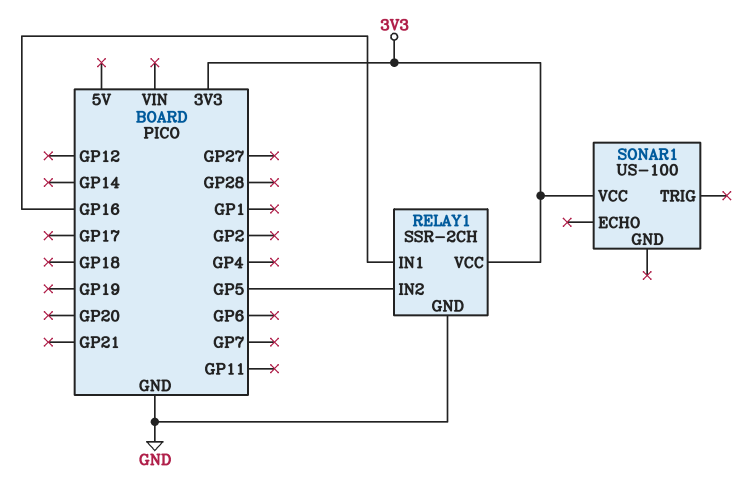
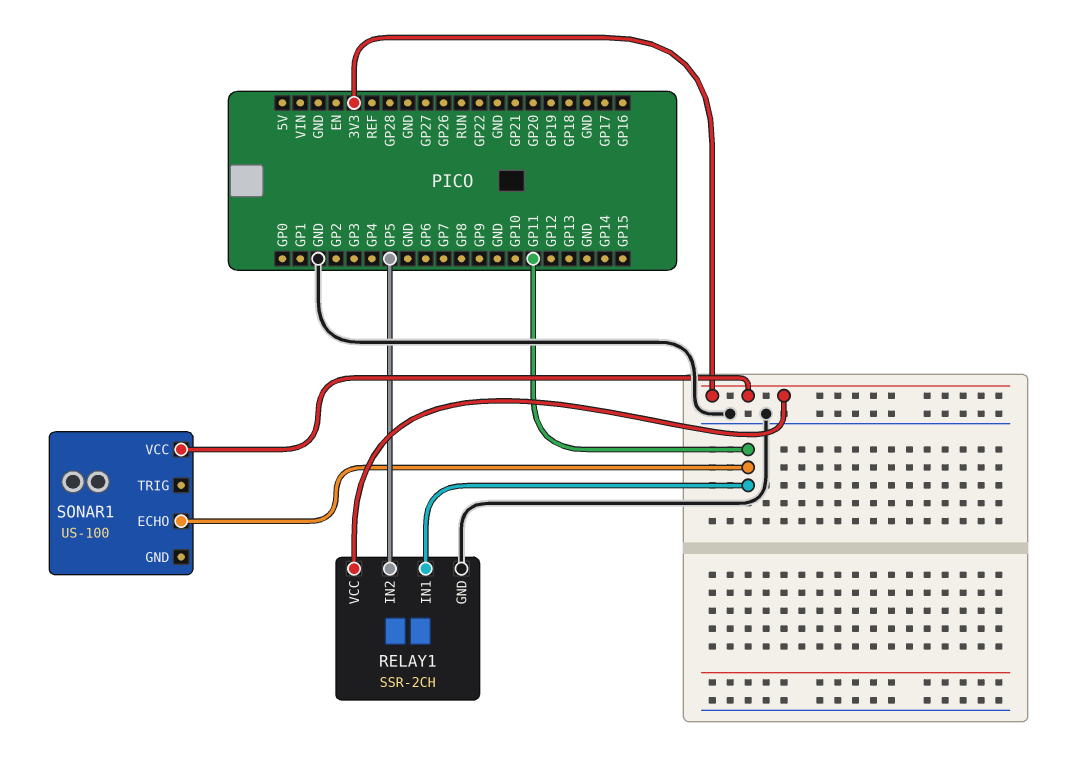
RELAY1 pin IN1: GP16 -> GP11
SONAR1 pin ECHO: none -> GP11

